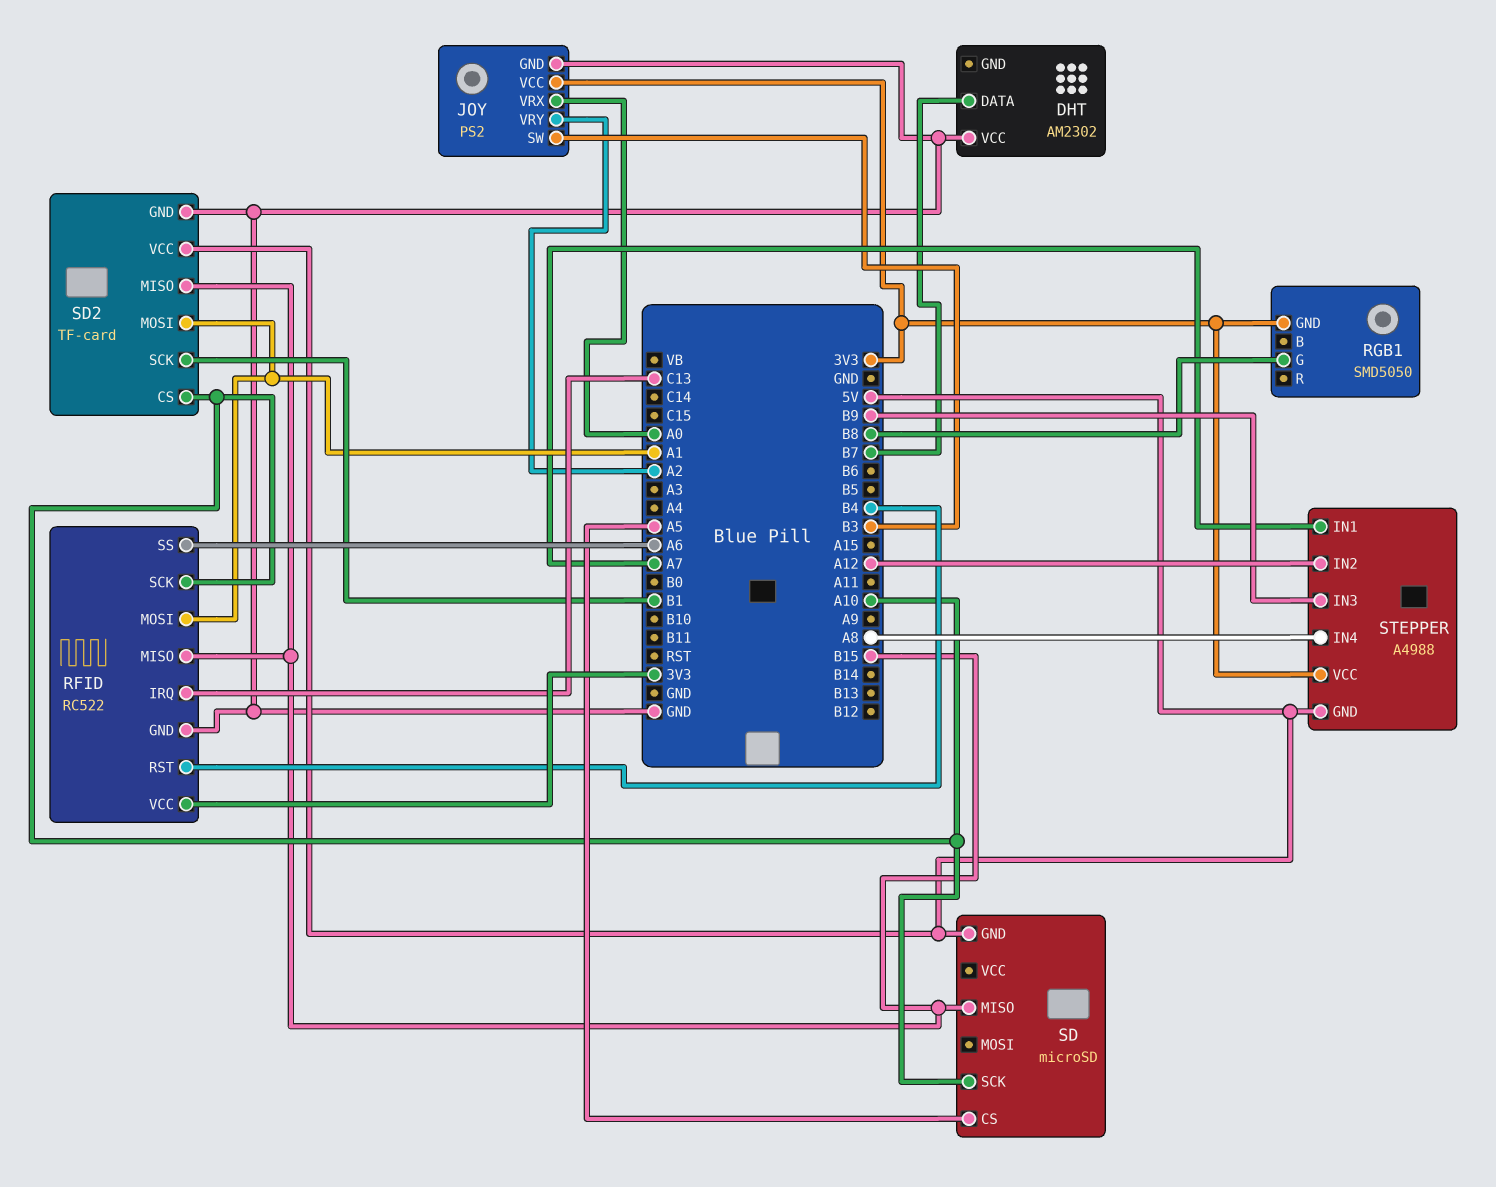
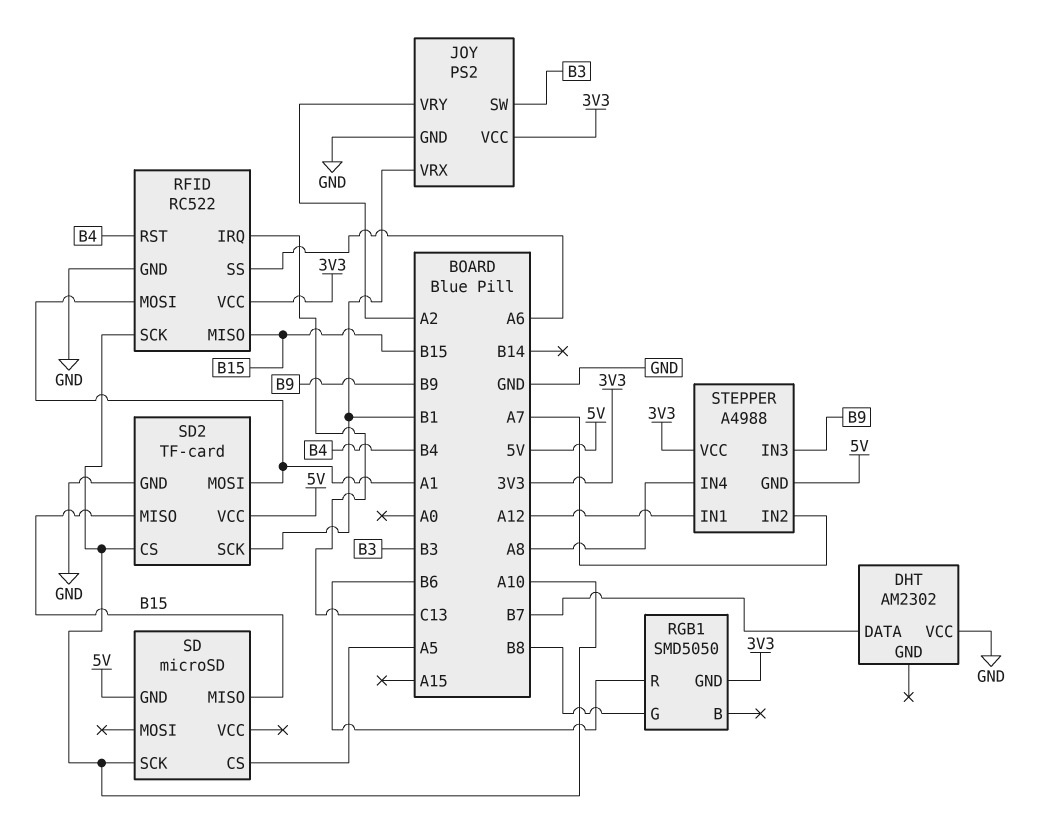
JOY pin VRX: A0 -> B1
RGB1 pin R: none -> B6
STEPPER pin IN1: A7 -> A12
STEPPER pin IN2: A12 -> A7

